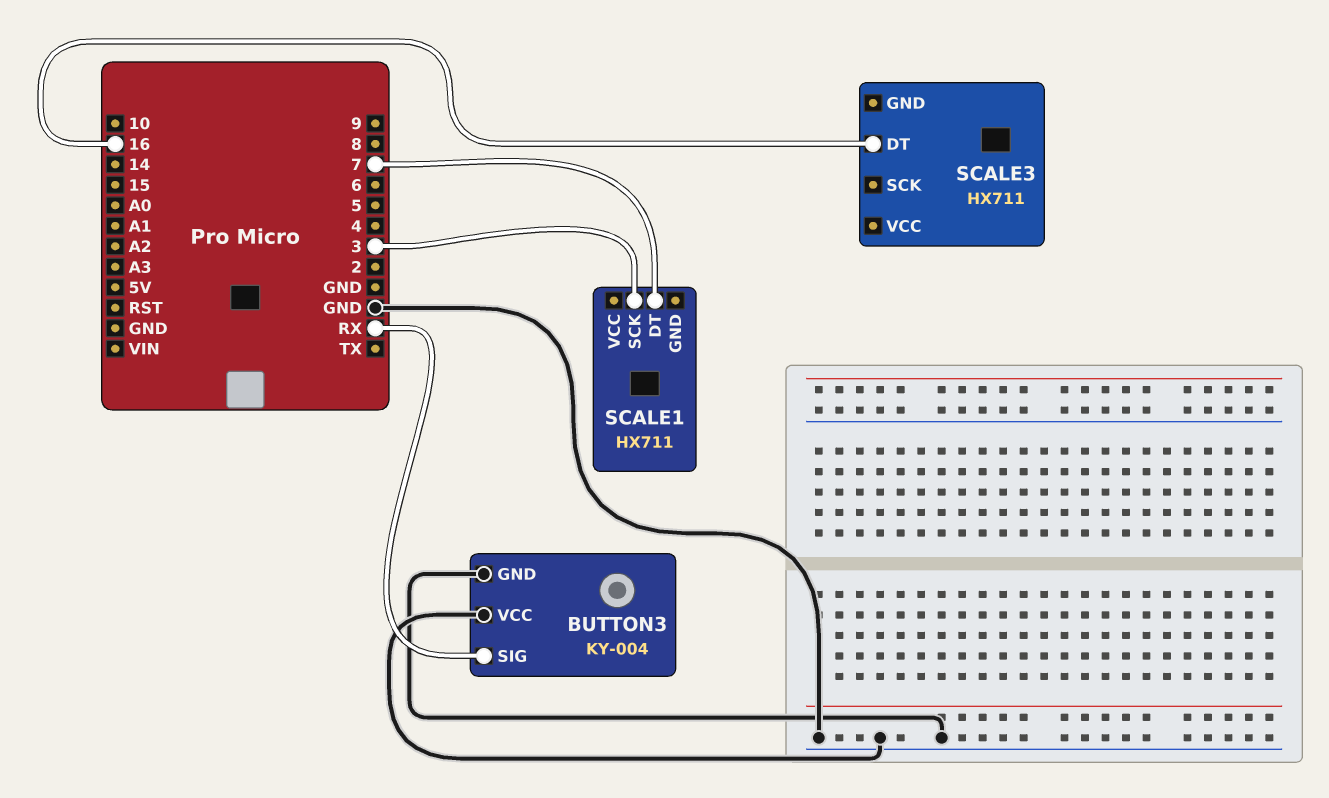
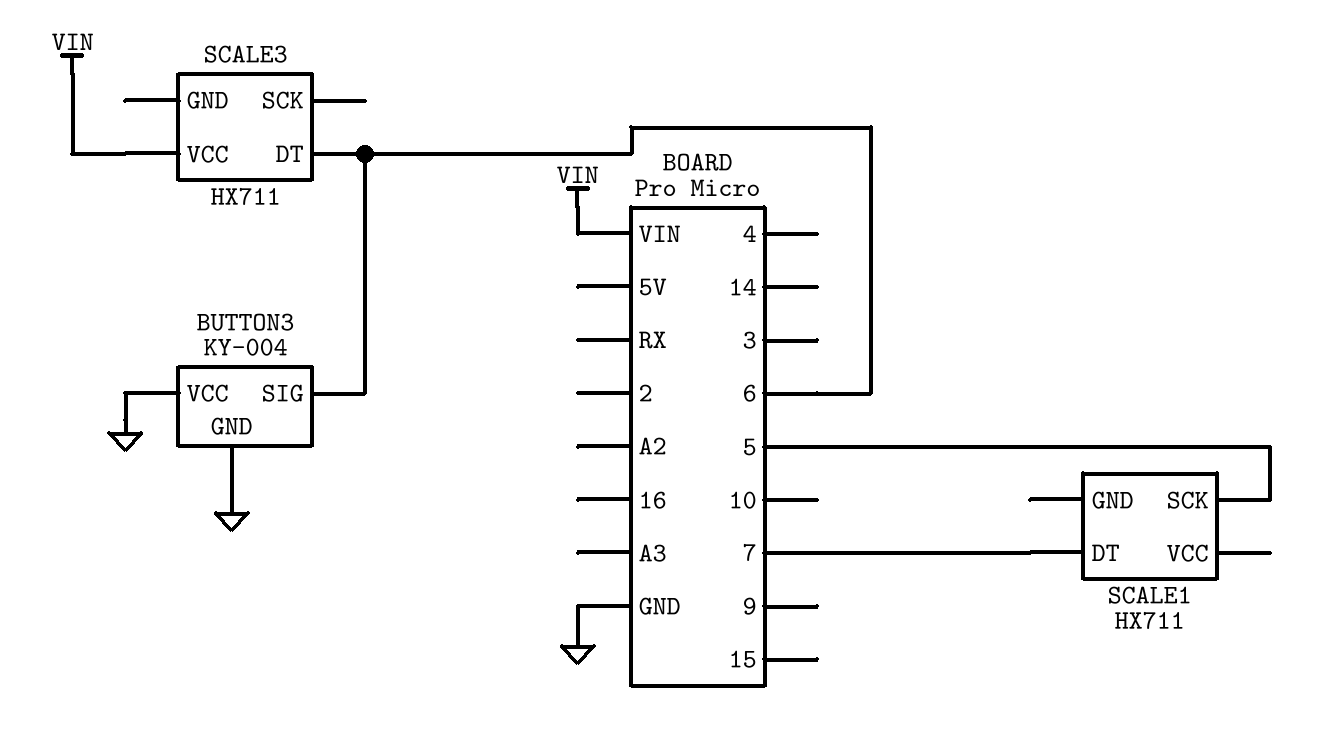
BUTTON3 pin SIG: RX -> 6
SCALE1 pin SCK: 3 -> 5
SCALE3 pin DT: 16 -> 6
SCALE3 pin VCC: none -> VIN

